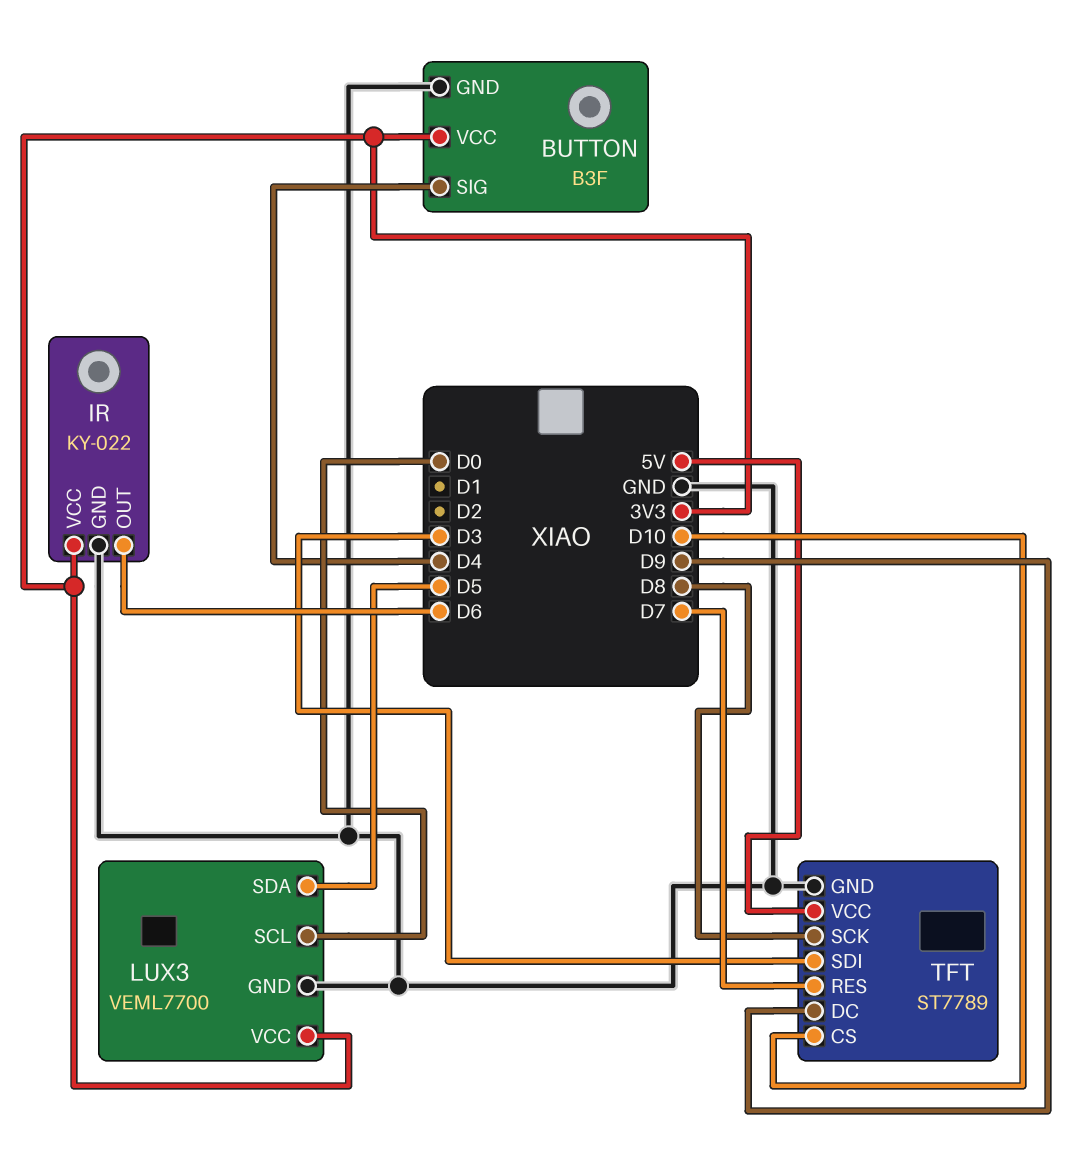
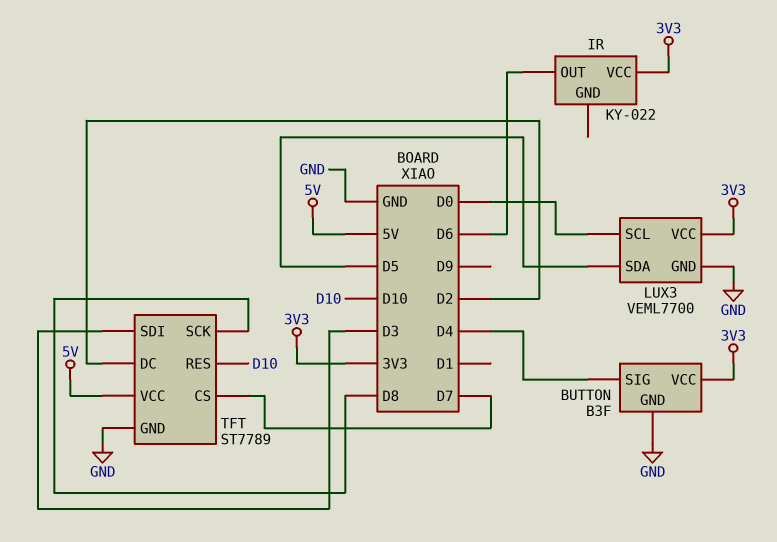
IR pin GND: GND -> none
TFT pin CS: D10 -> D7
TFT pin DC: D9 -> D2
TFT pin RES: D7 -> D10

